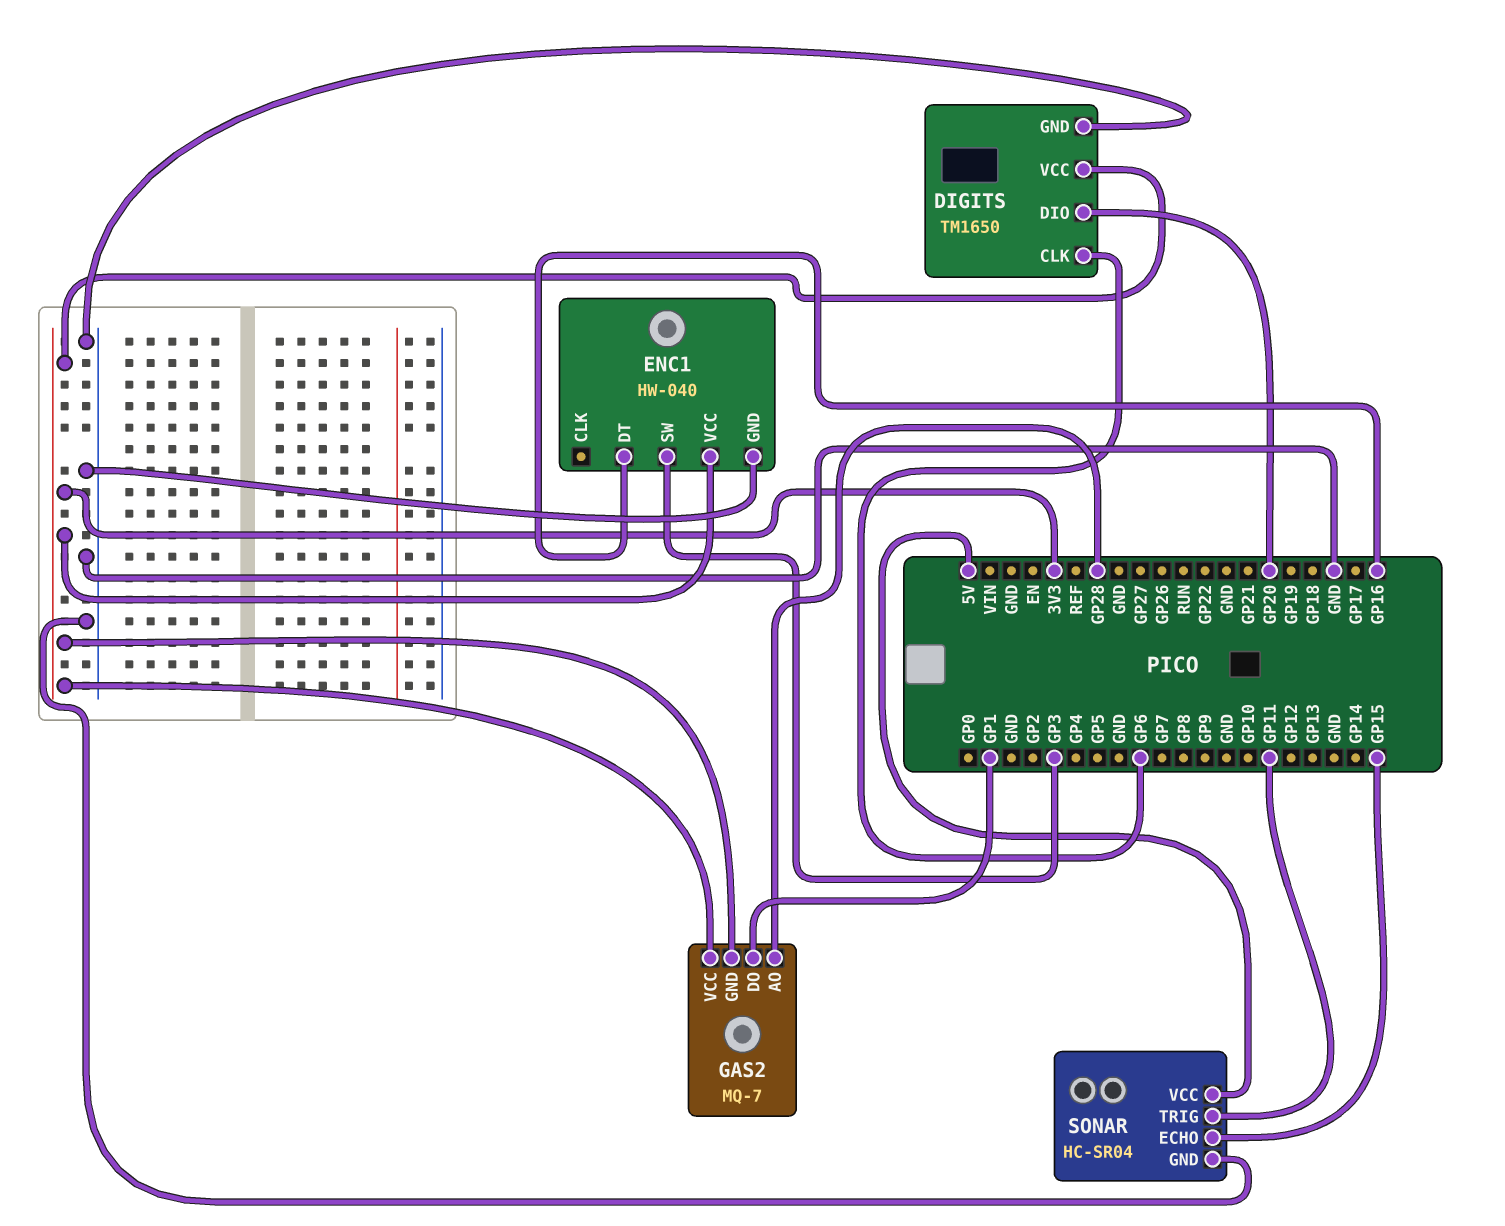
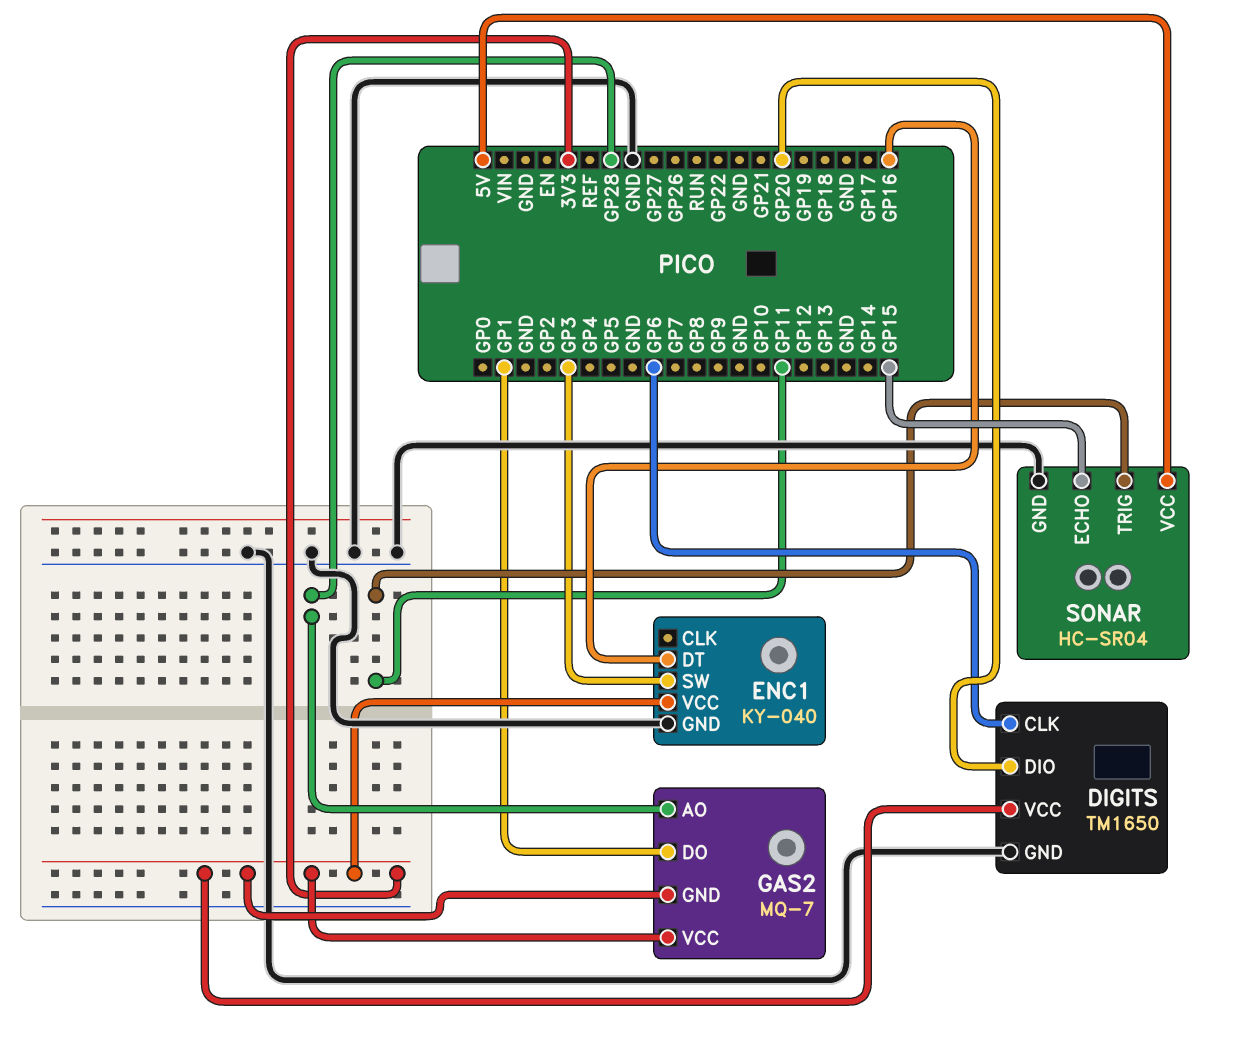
ENC1: HW-040 -> KY-040

